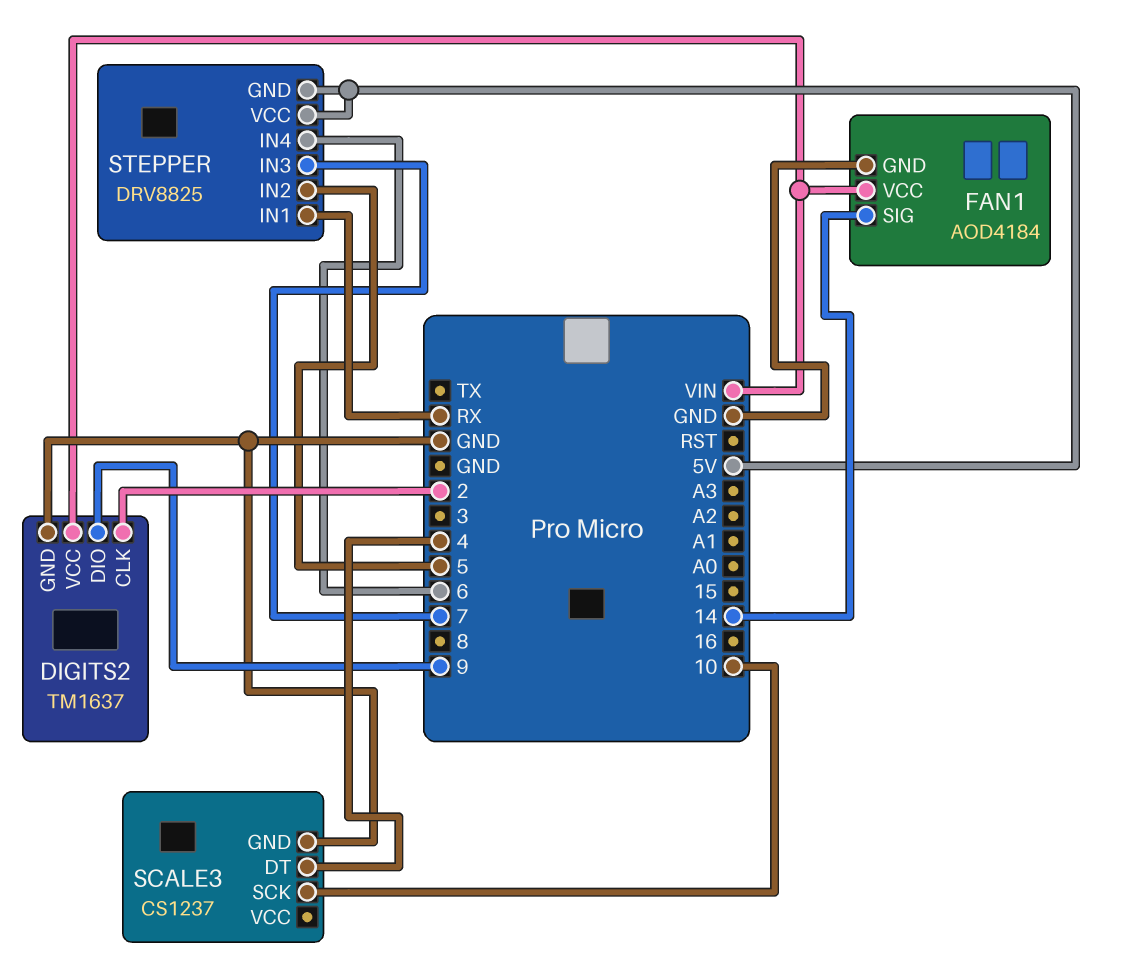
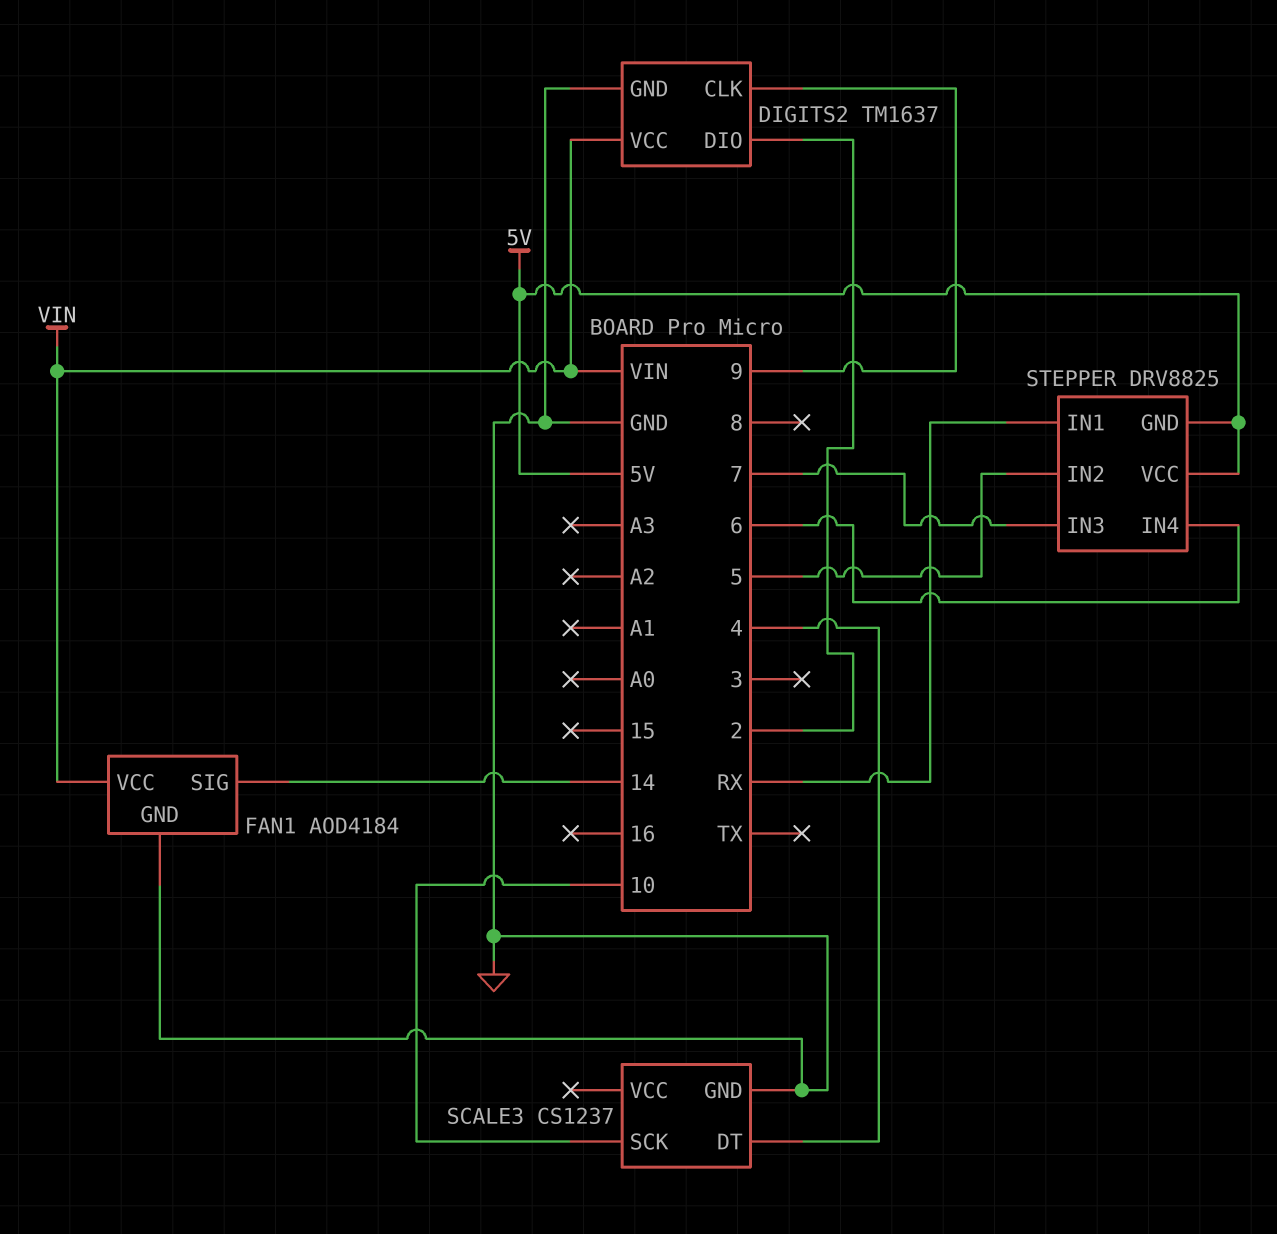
DIGITS2 pin CLK: 2 -> 9
DIGITS2 pin DIO: 9 -> 2

